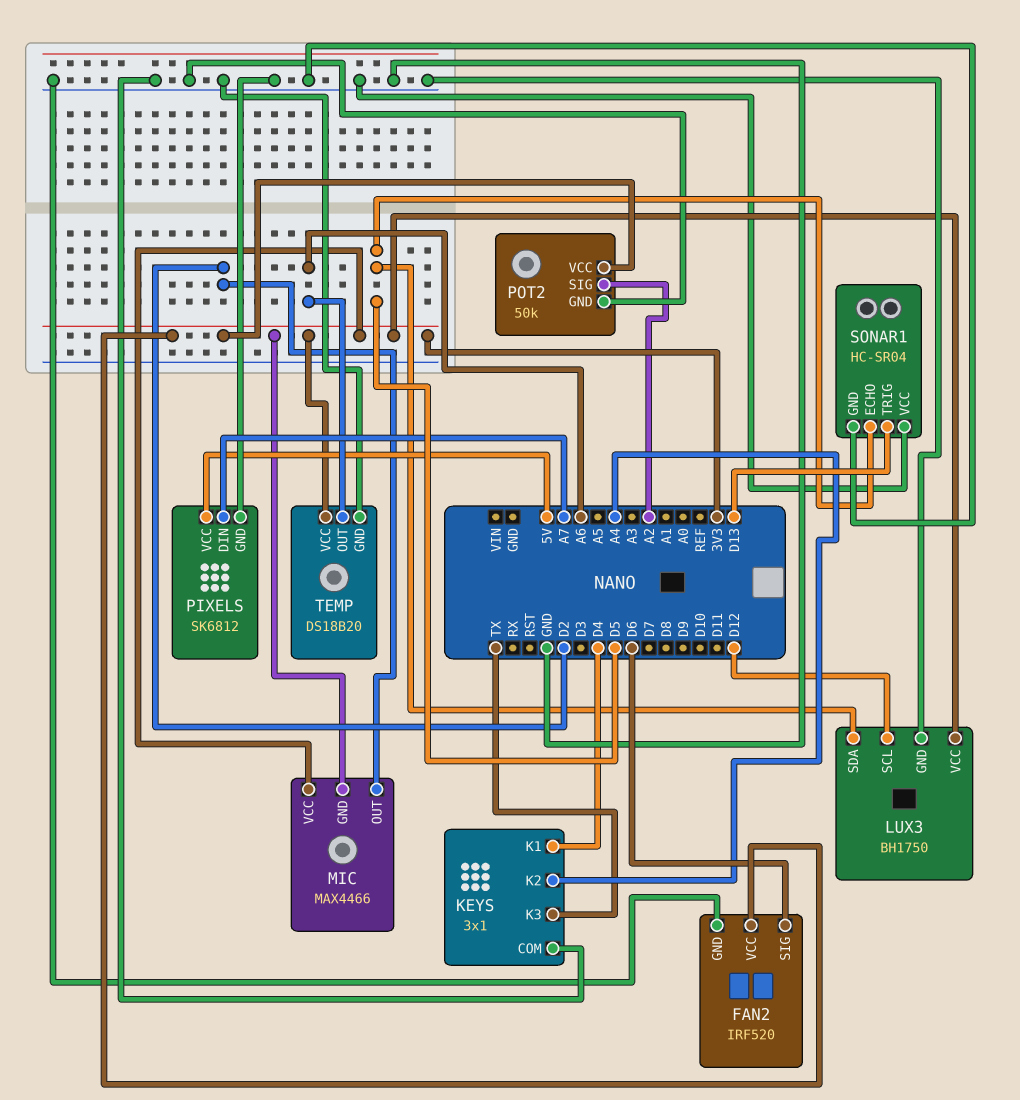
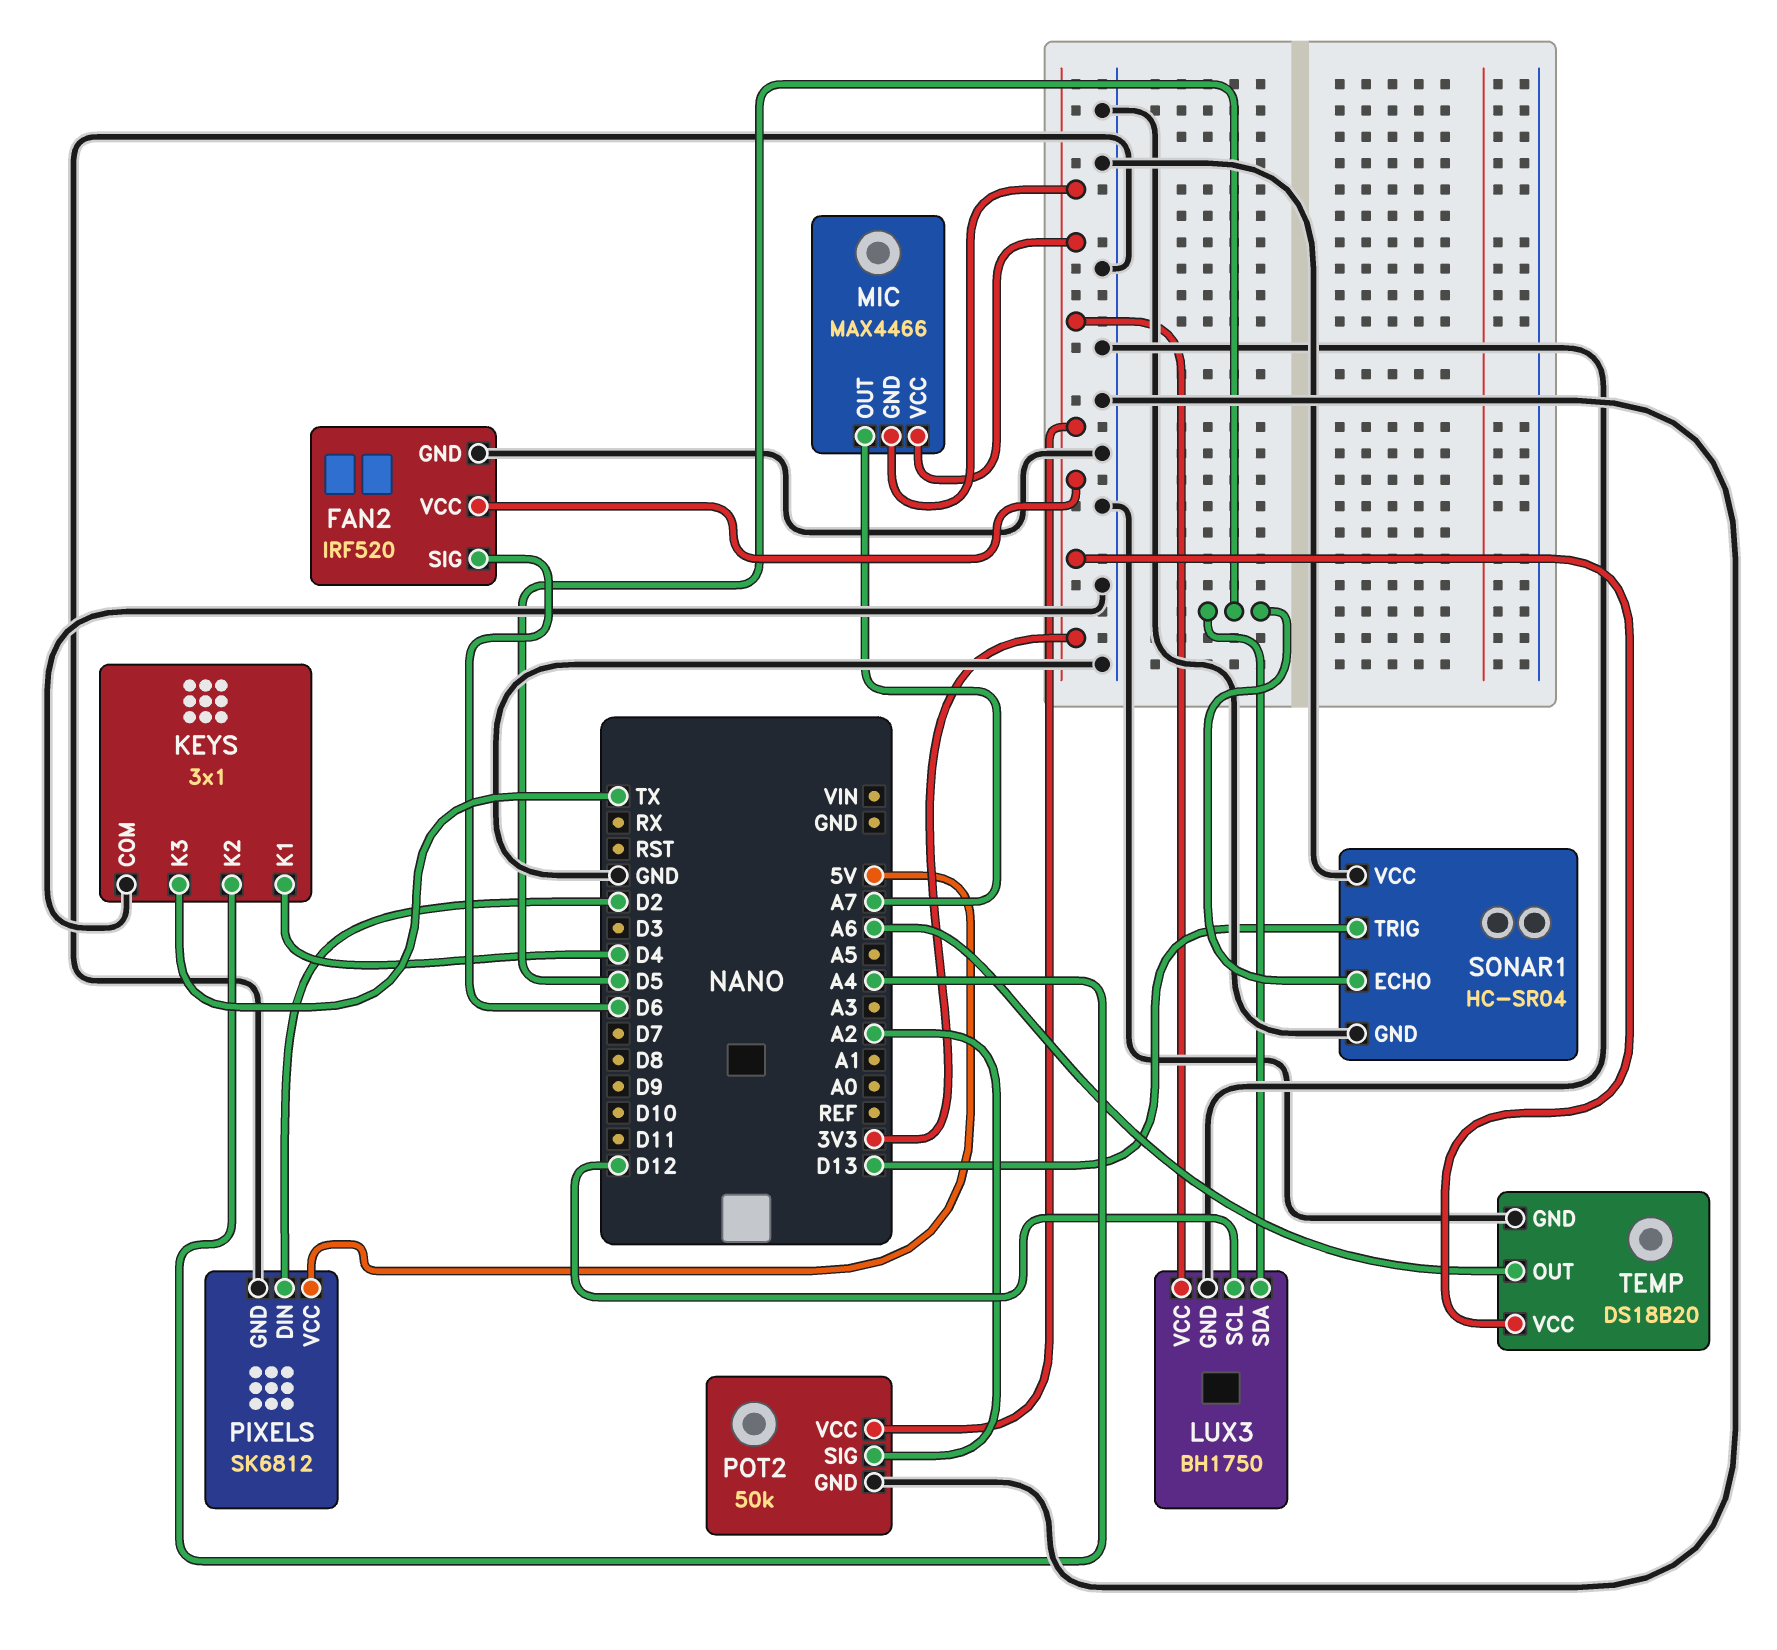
MIC pin OUT: D2 -> A7
PIXELS pin DIN: A7 -> D2

